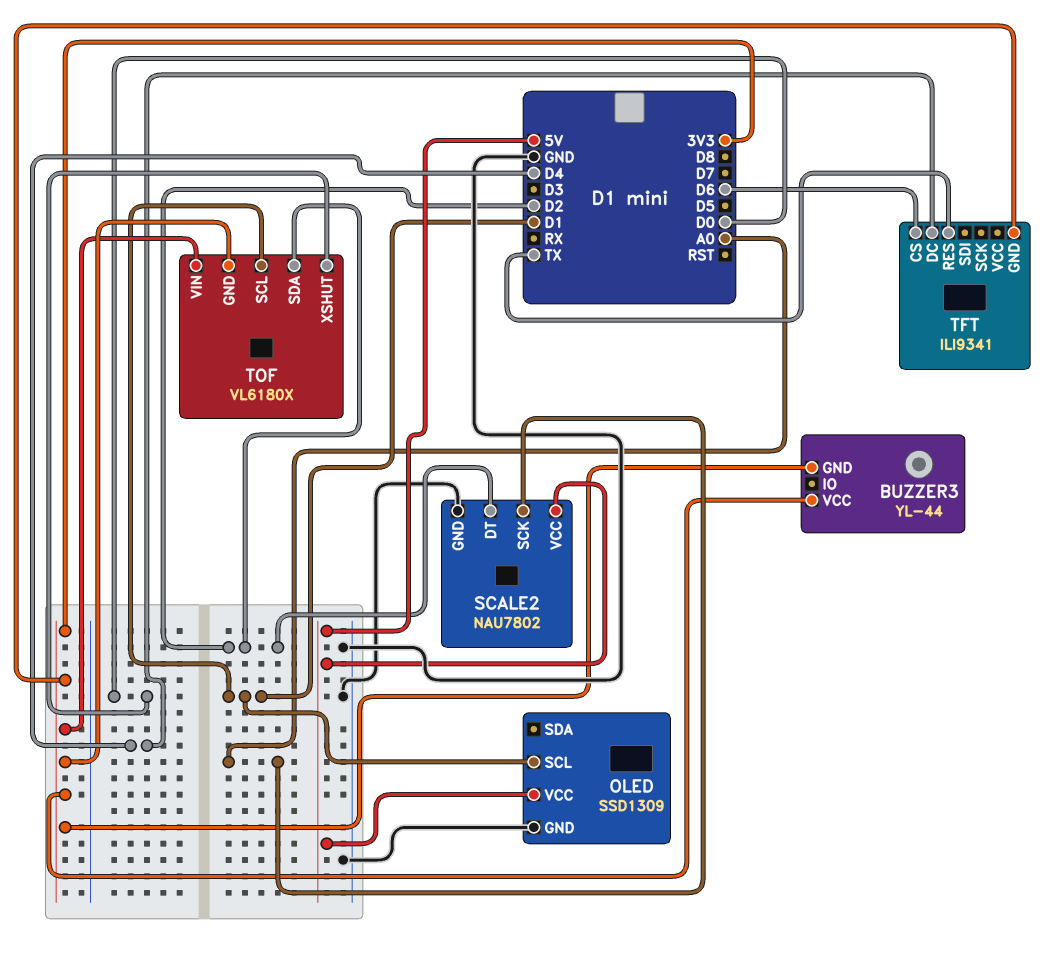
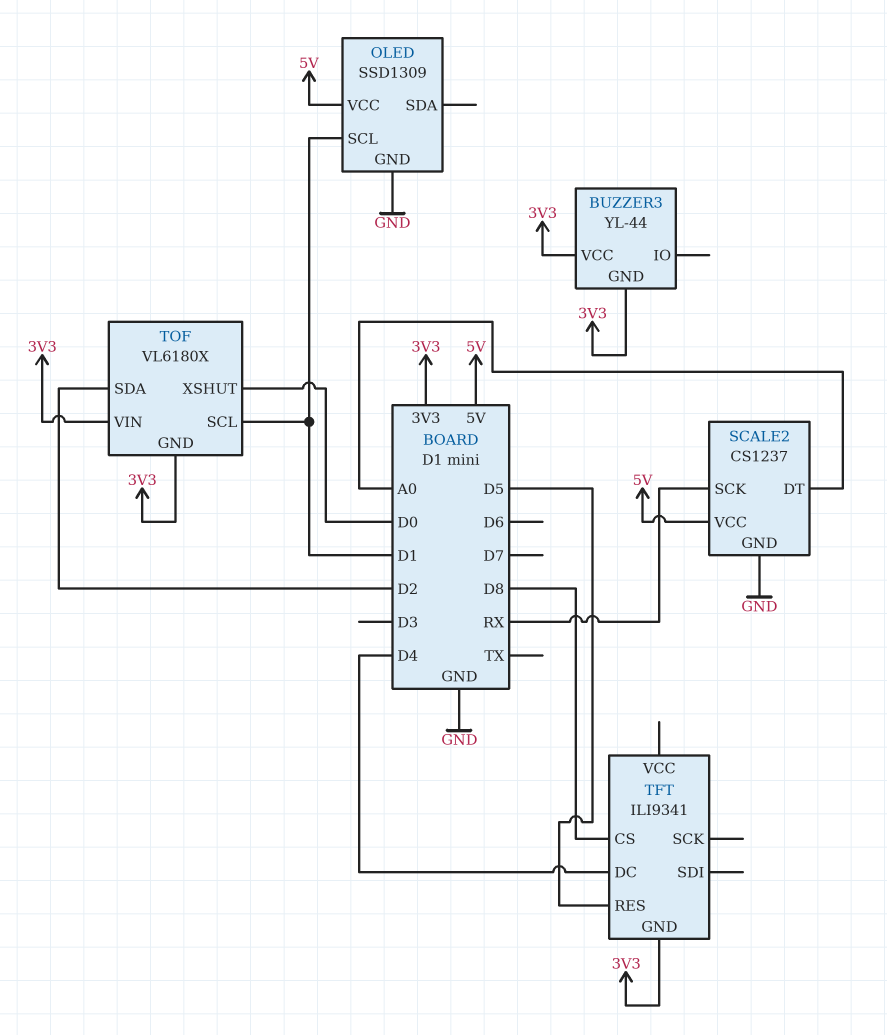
SCALE2: NAU7802 -> CS1237
SCALE2 pin DT: D2 -> A0
SCALE2 pin SCK: A0 -> RX
TFT pin CS: D6 -> D8
TFT pin RES: TX -> D5

